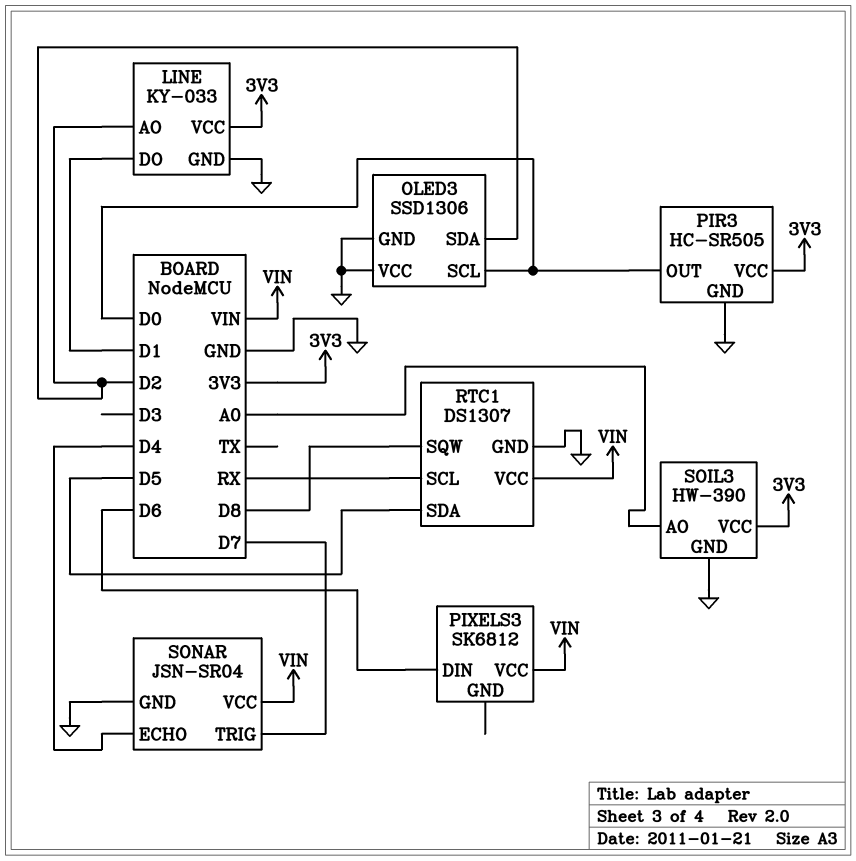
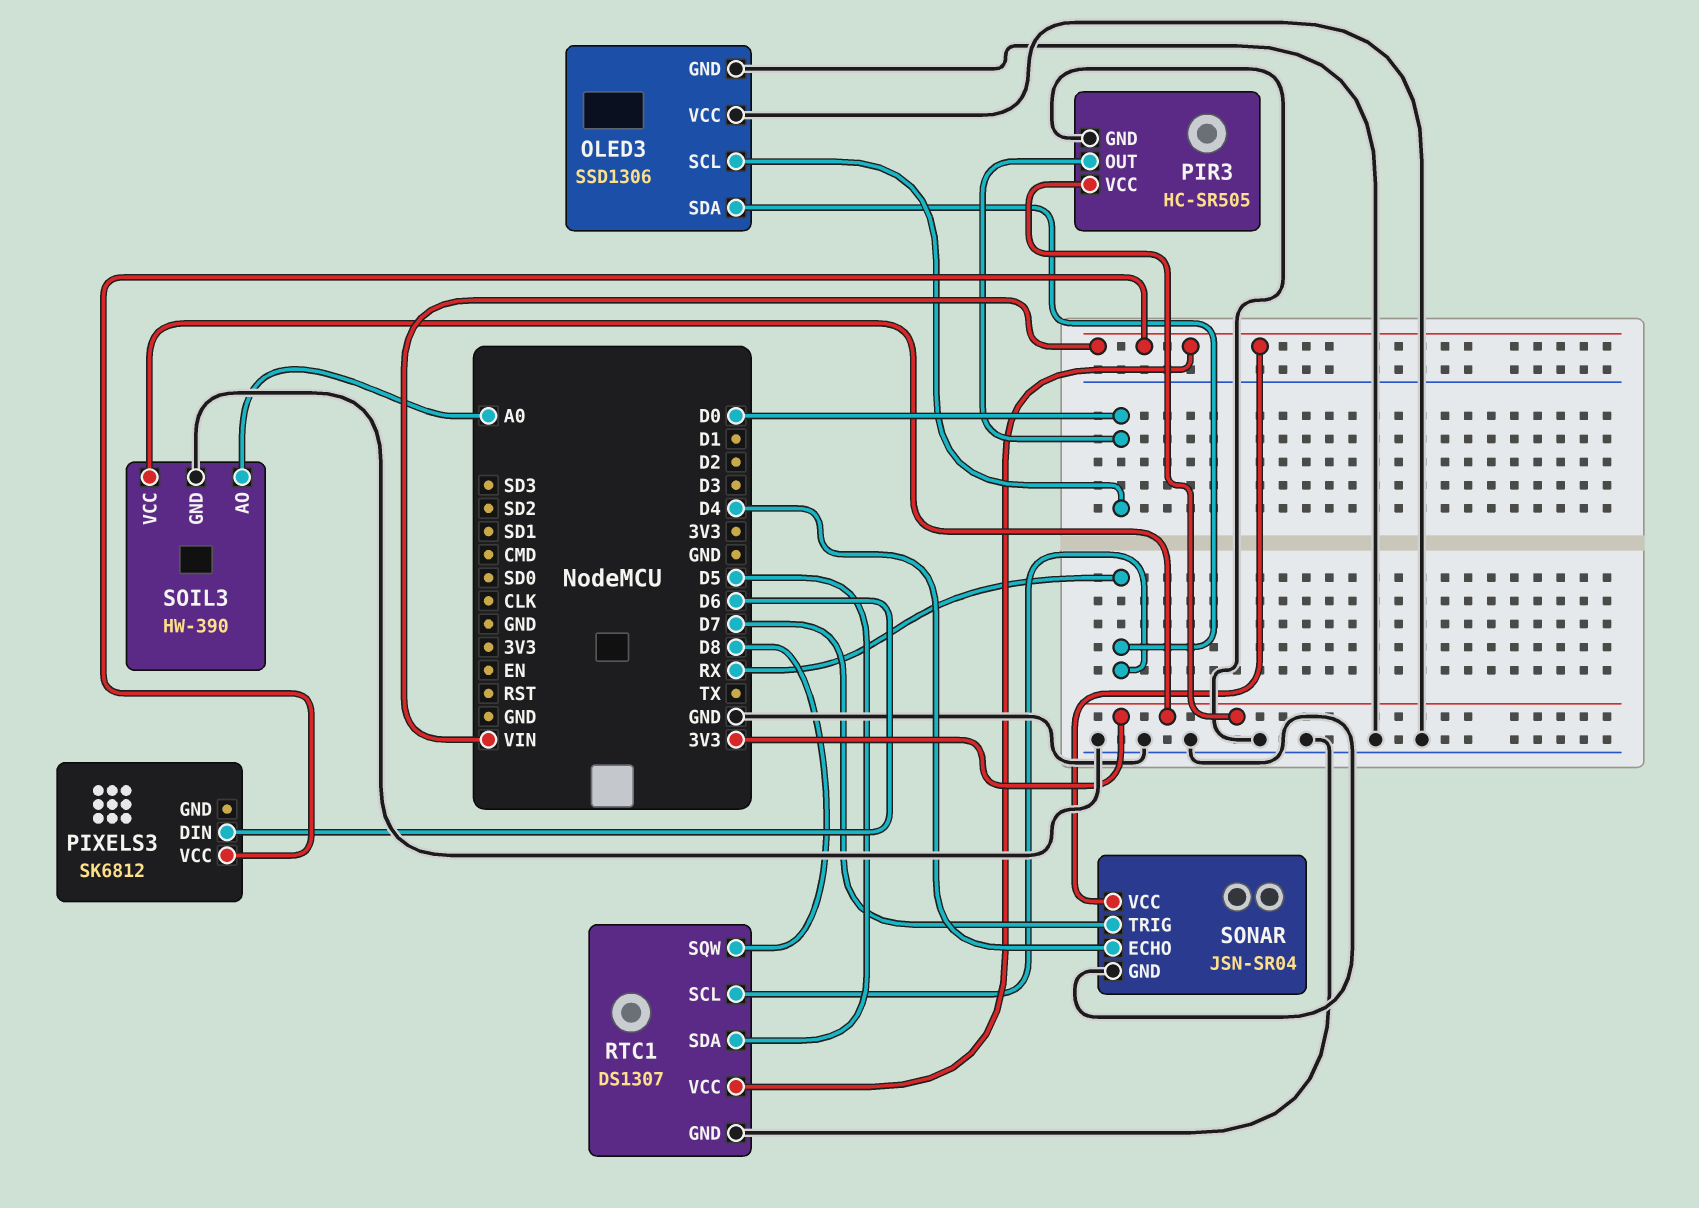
LINE: KY-033 -> none
LINE pin AO: D2 -> none
LINE pin DO: D1 -> none
LINE pin GND: GND -> none
LINE pin VCC: 3V3 -> none
OLED3 pin SDA: D2 -> RX

